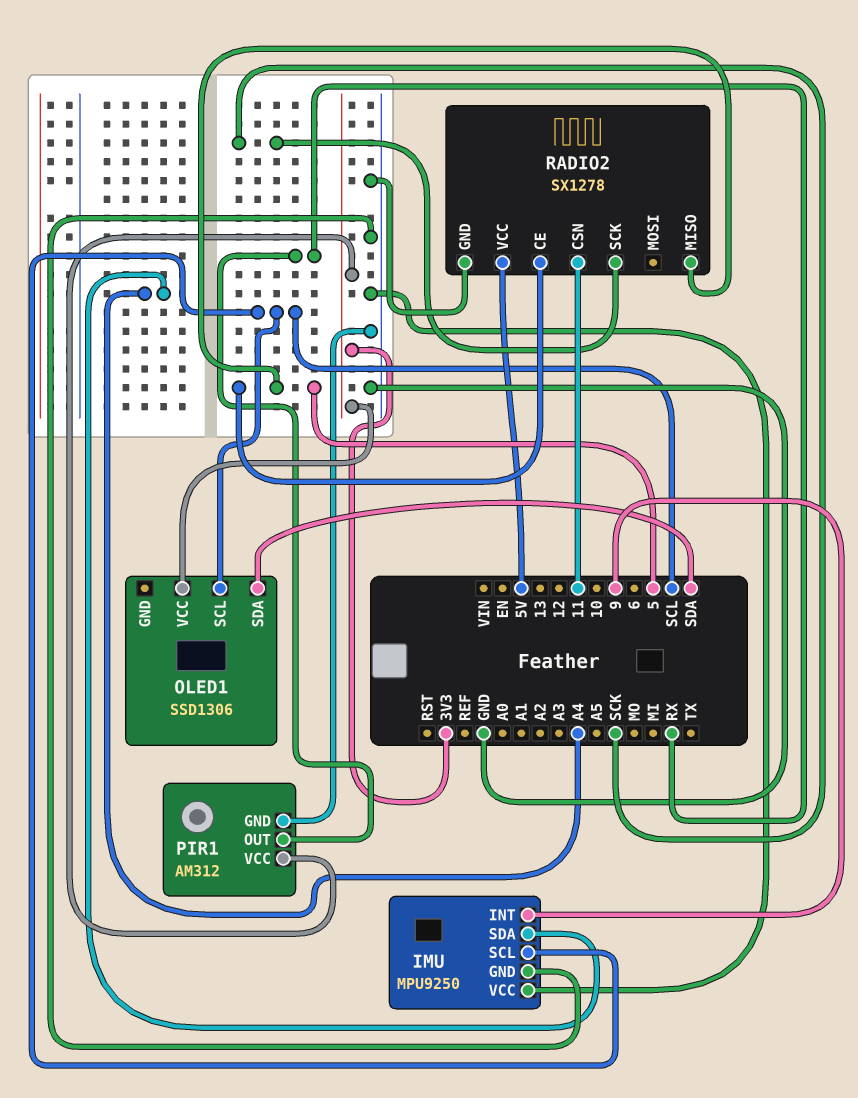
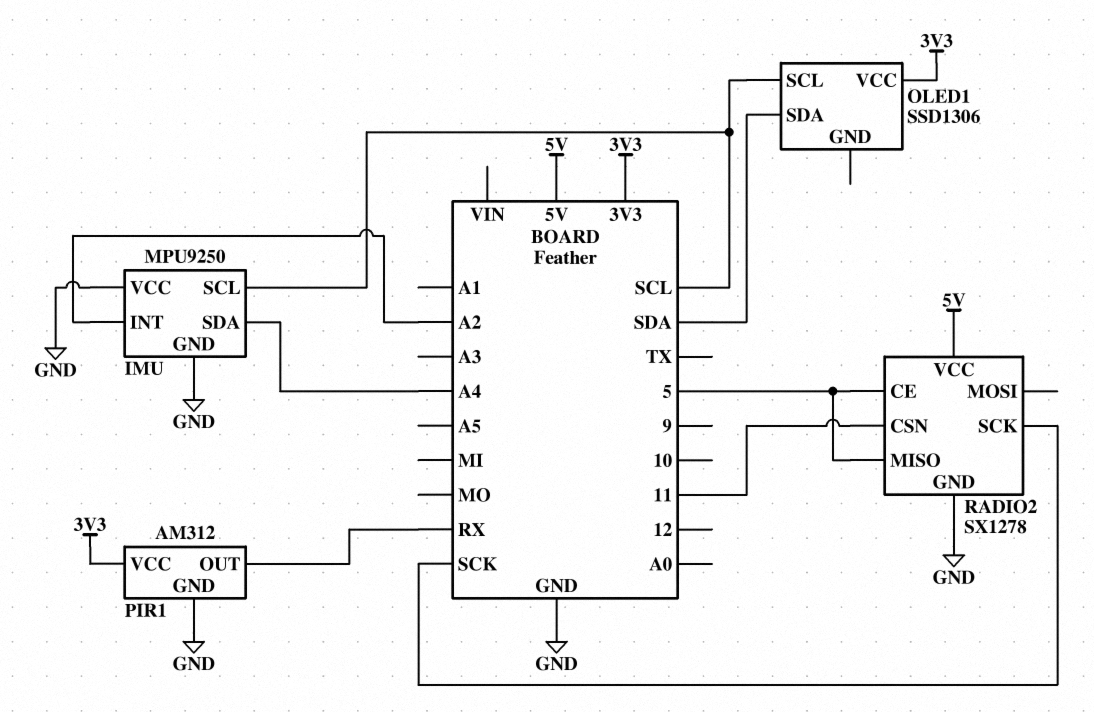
IMU pin INT: 9 -> A2

